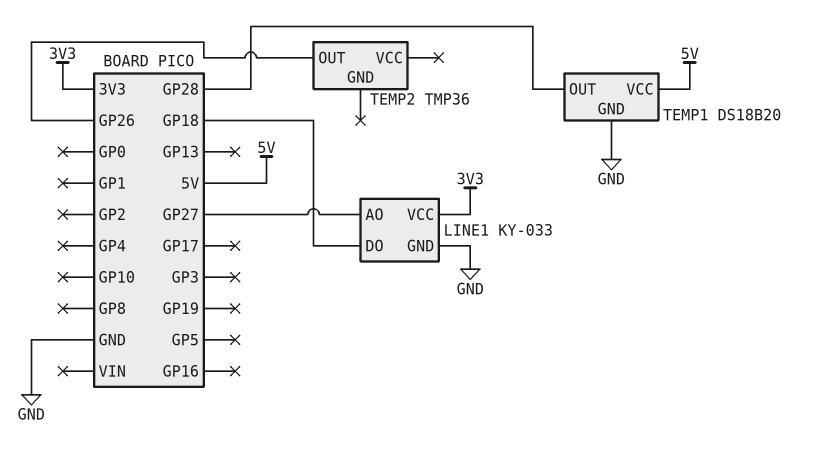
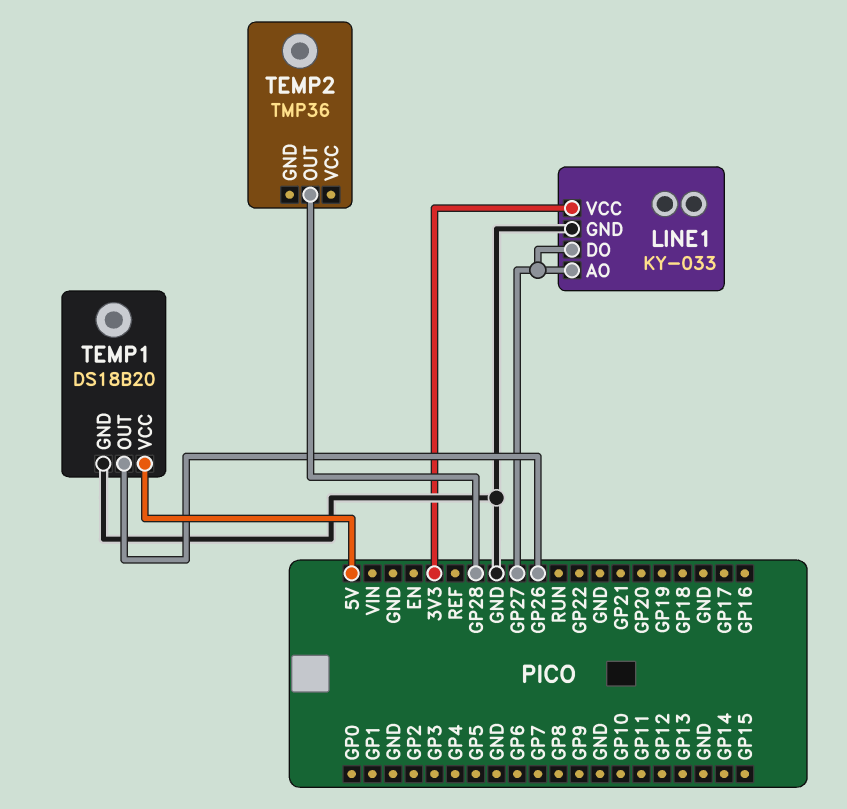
LINE1 pin DO: GP18 -> GP27
TEMP1 pin OUT: GP28 -> GP26
TEMP2 pin OUT: GP26 -> GP28

